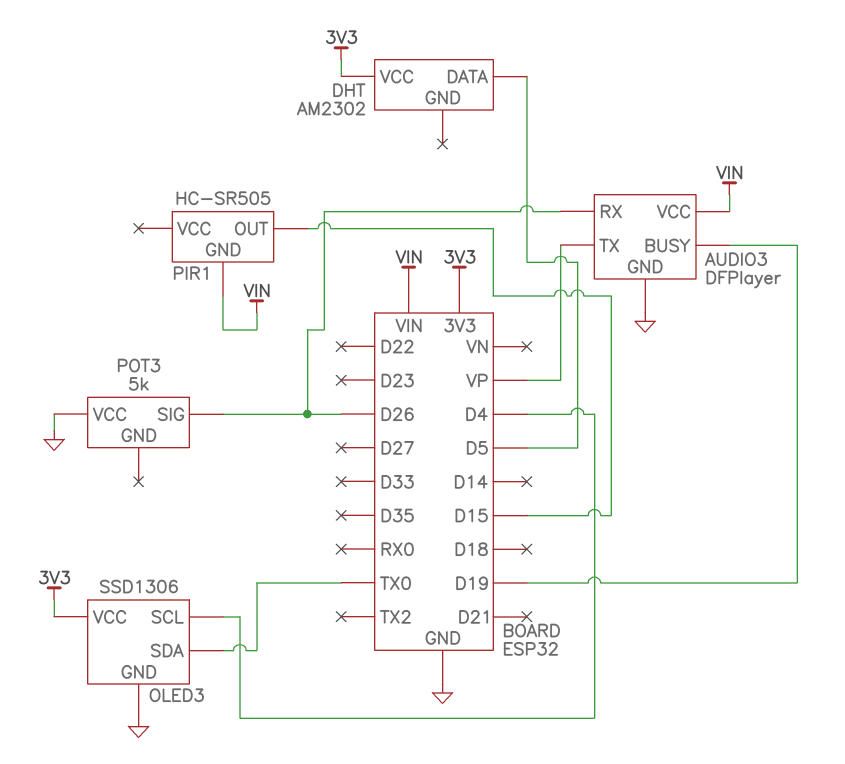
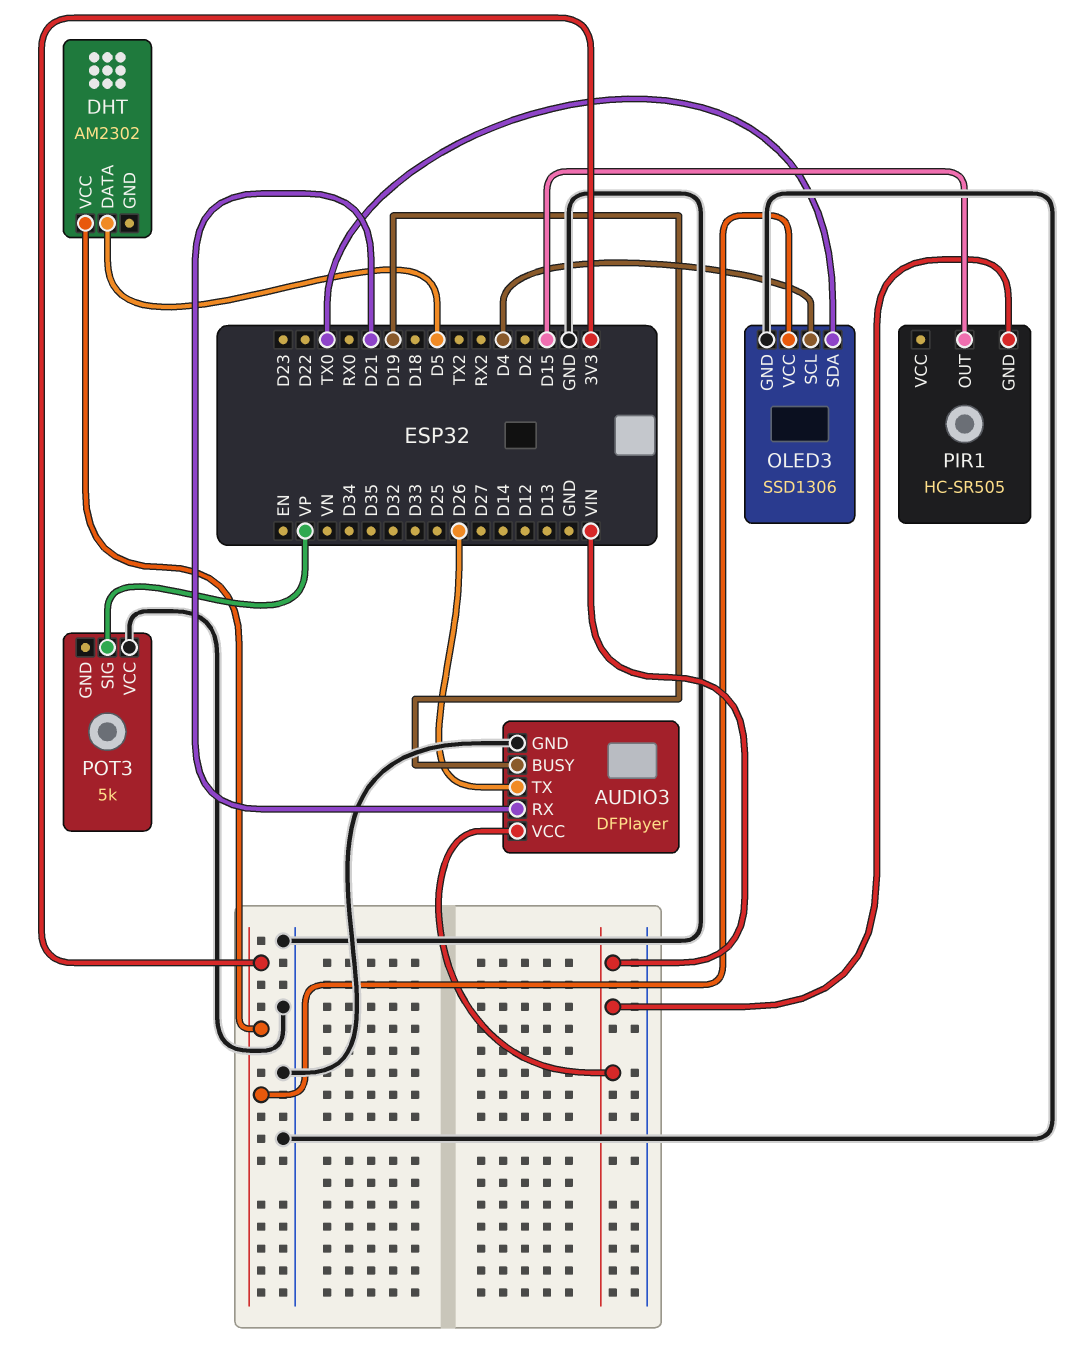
AUDIO3 pin RX: D26 -> D21
AUDIO3 pin TX: VP -> D26
POT3 pin SIG: D26 -> VP

